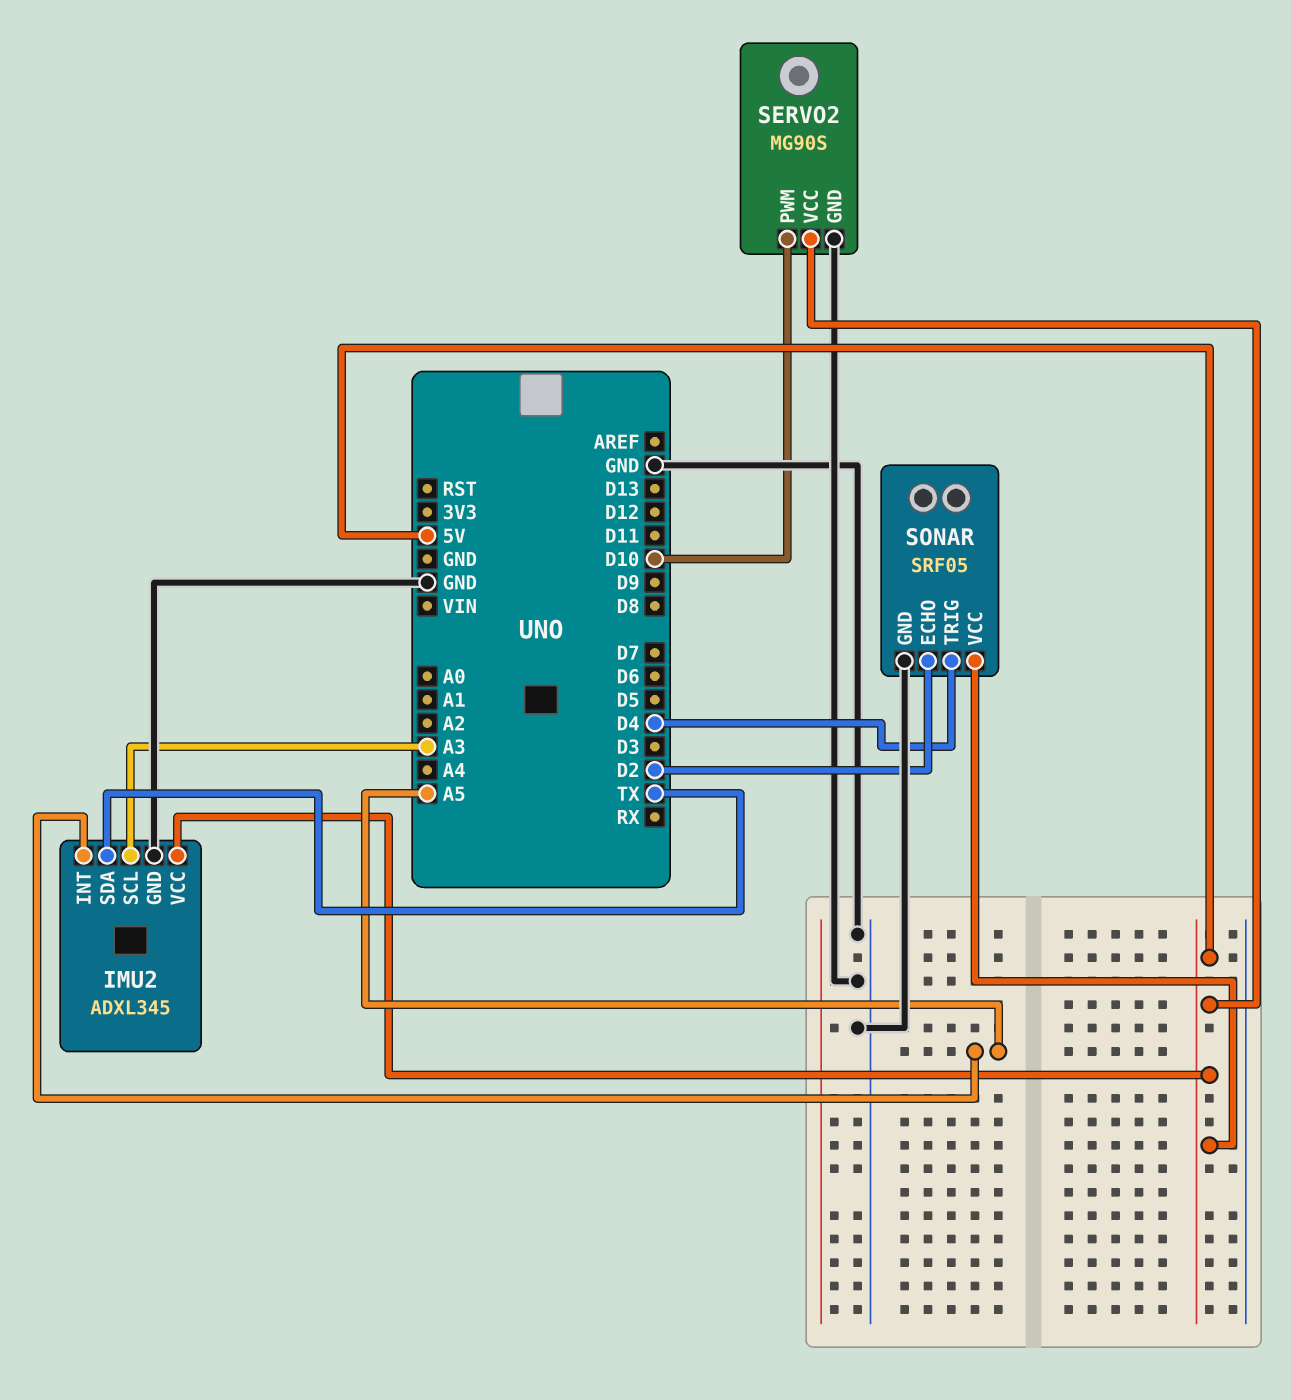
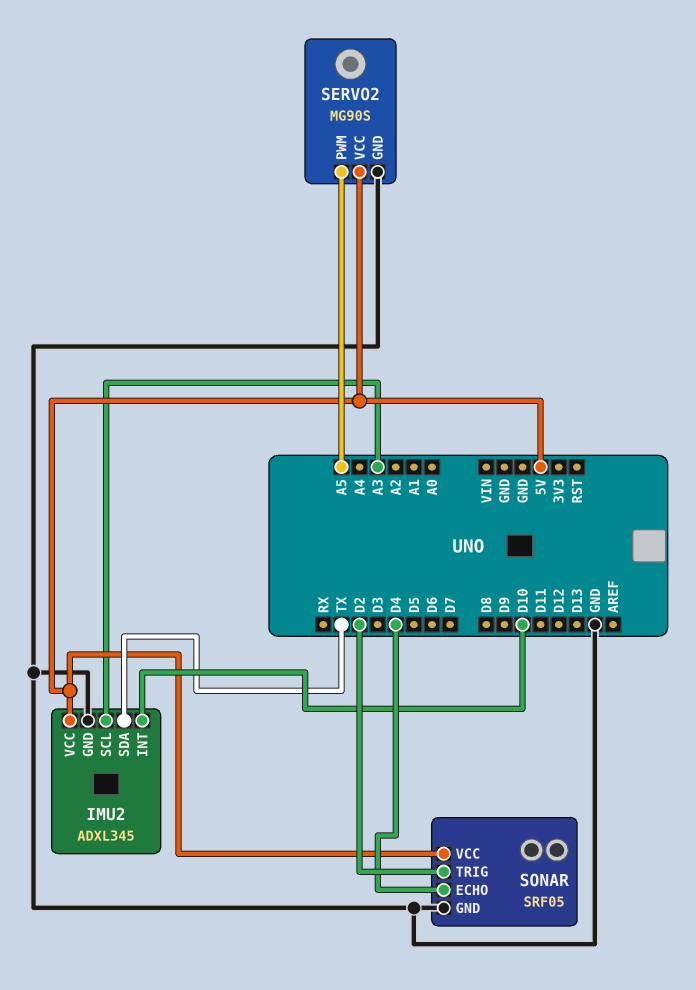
IMU2 pin INT: A5 -> D10
SERVO2 pin PWM: D10 -> A5
SONAR pin ECHO: D2 -> D4
SONAR pin TRIG: D4 -> D2

